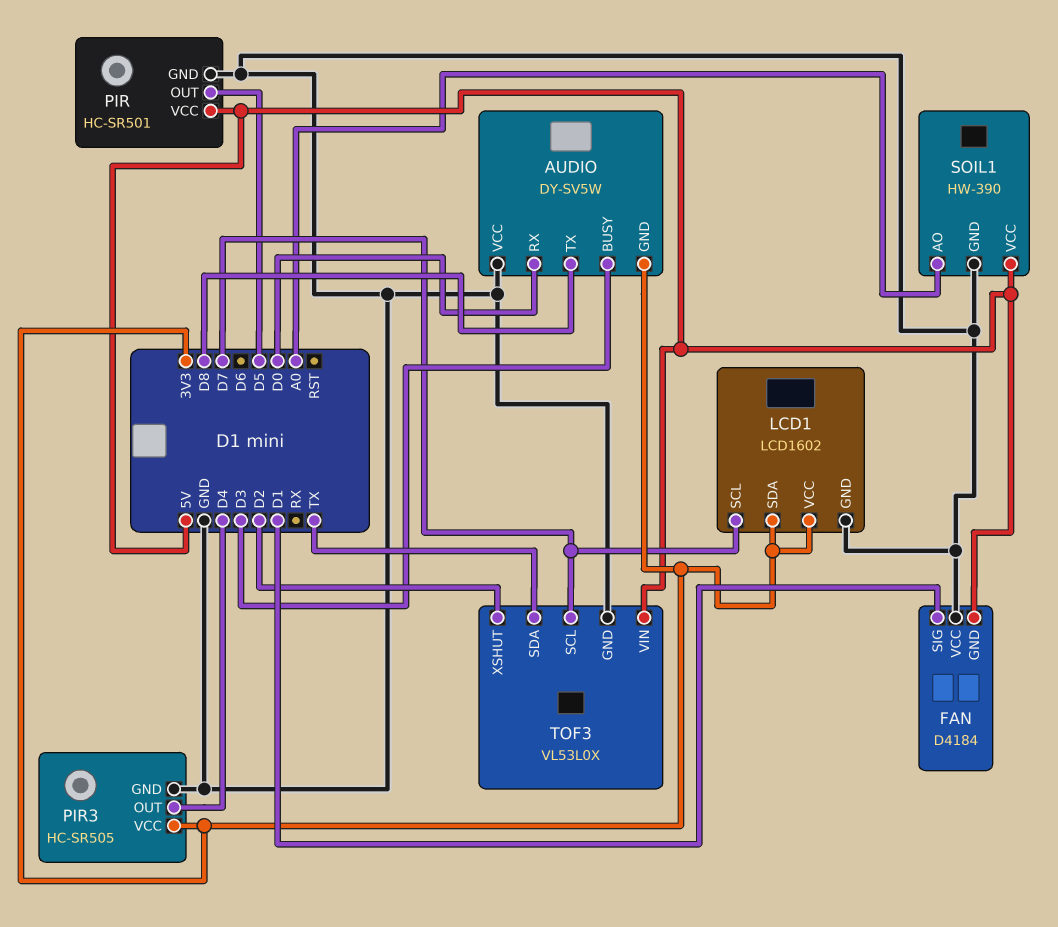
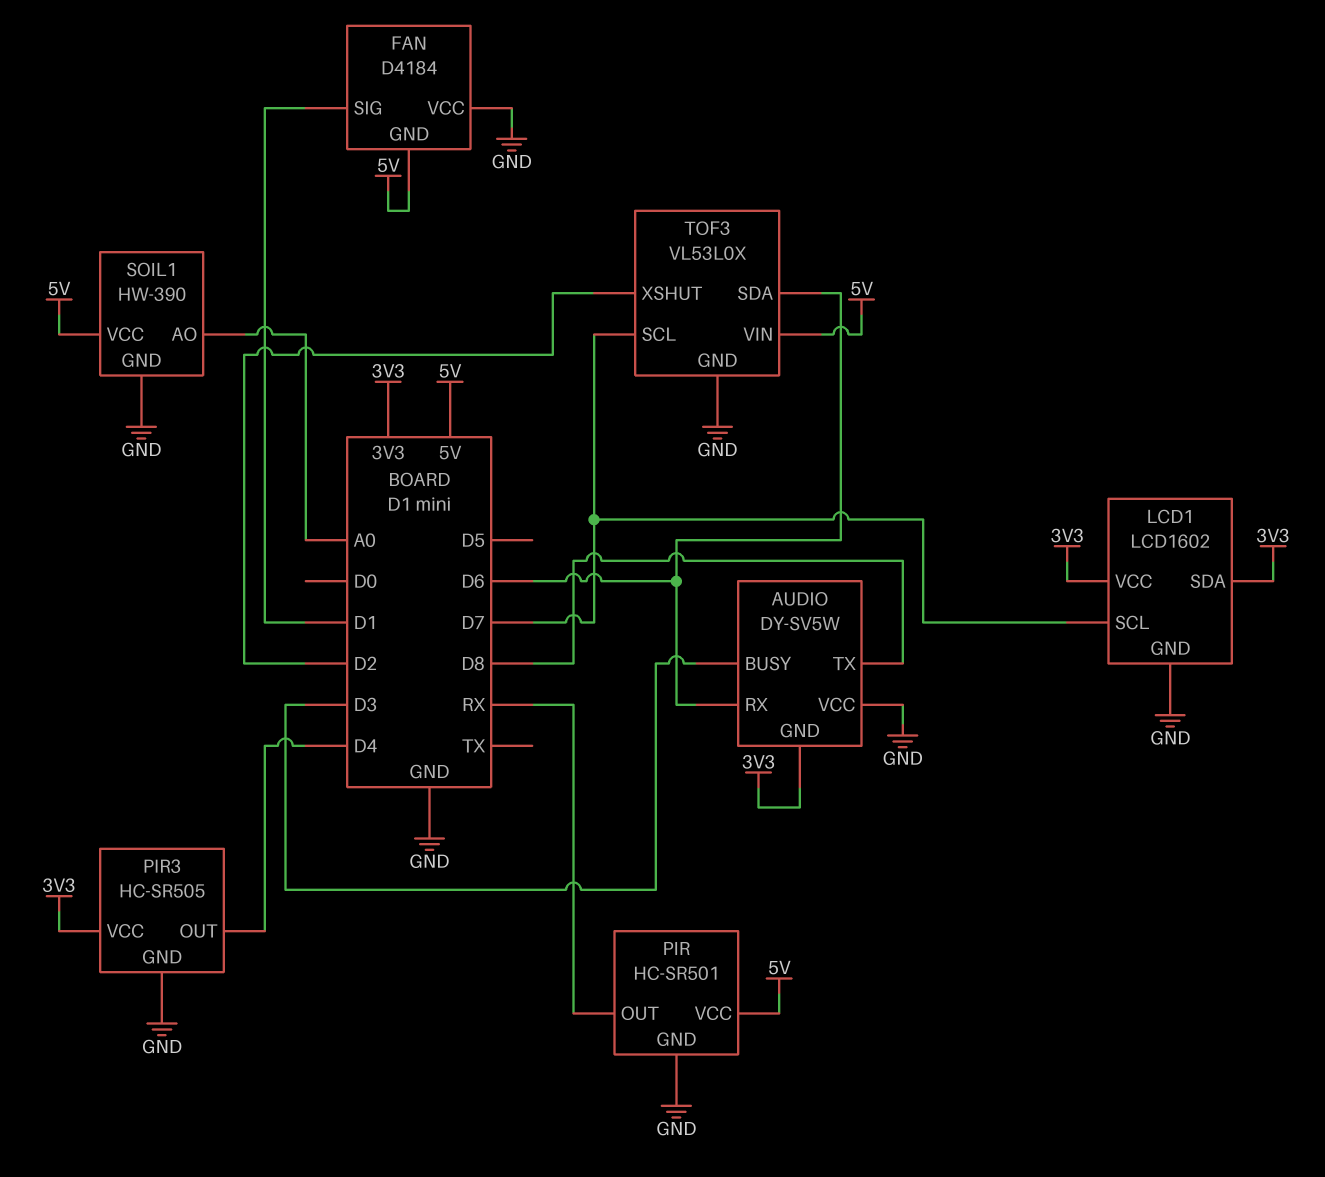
AUDIO pin RX: D0 -> D6
PIR pin OUT: D5 -> RX
TOF3 pin SDA: TX -> D6

